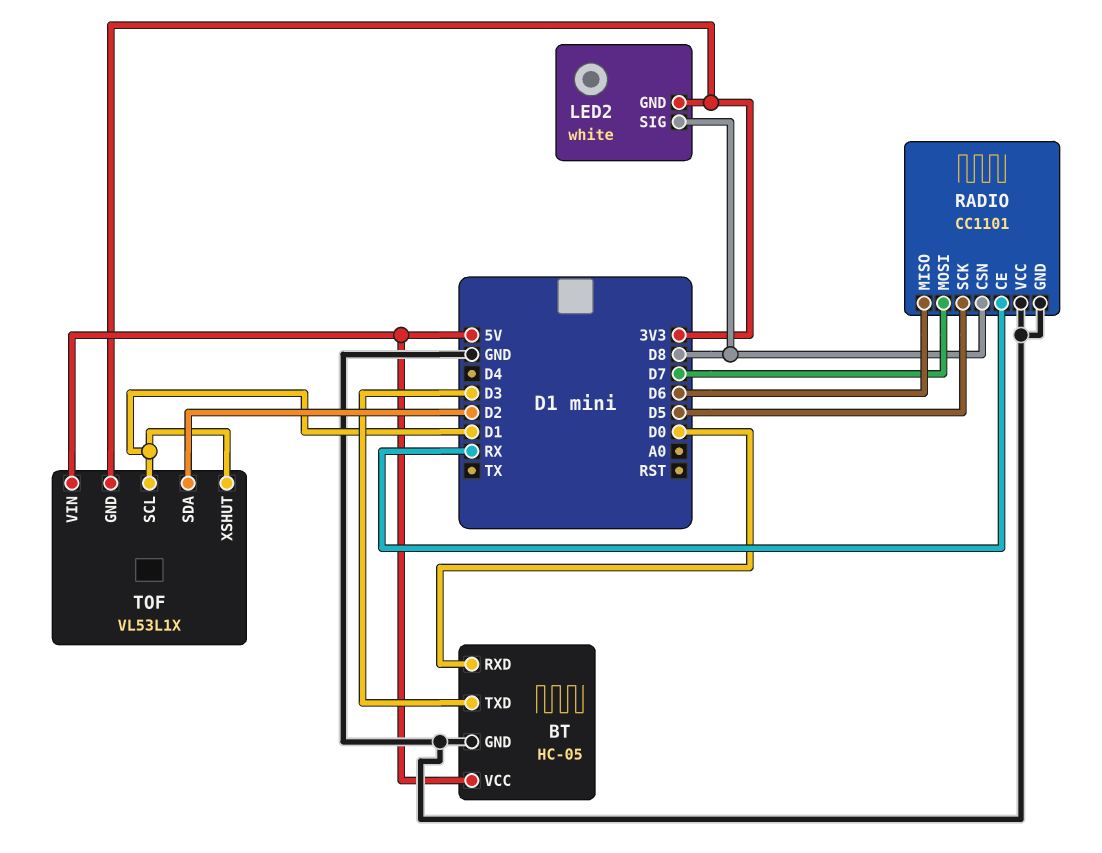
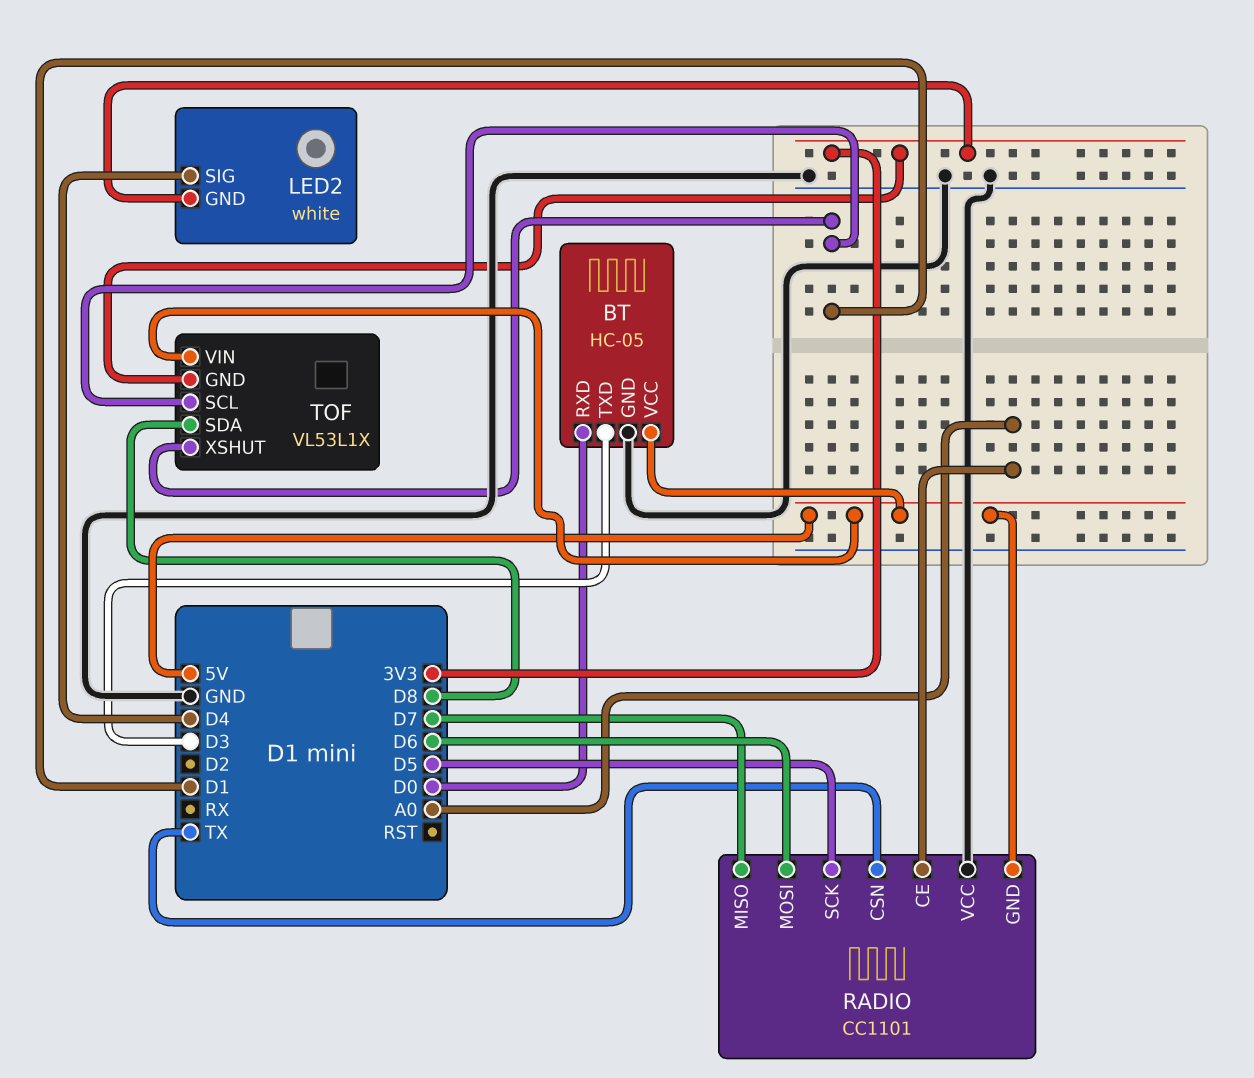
LED2 pin SIG: D8 -> D4
RADIO pin CE: RX -> A0
RADIO pin CSN: D8 -> TX
RADIO pin GND: GND -> 5V
RADIO pin MISO: D6 -> D7
RADIO pin MOSI: D7 -> D6
TOF pin SDA: D2 -> D8

